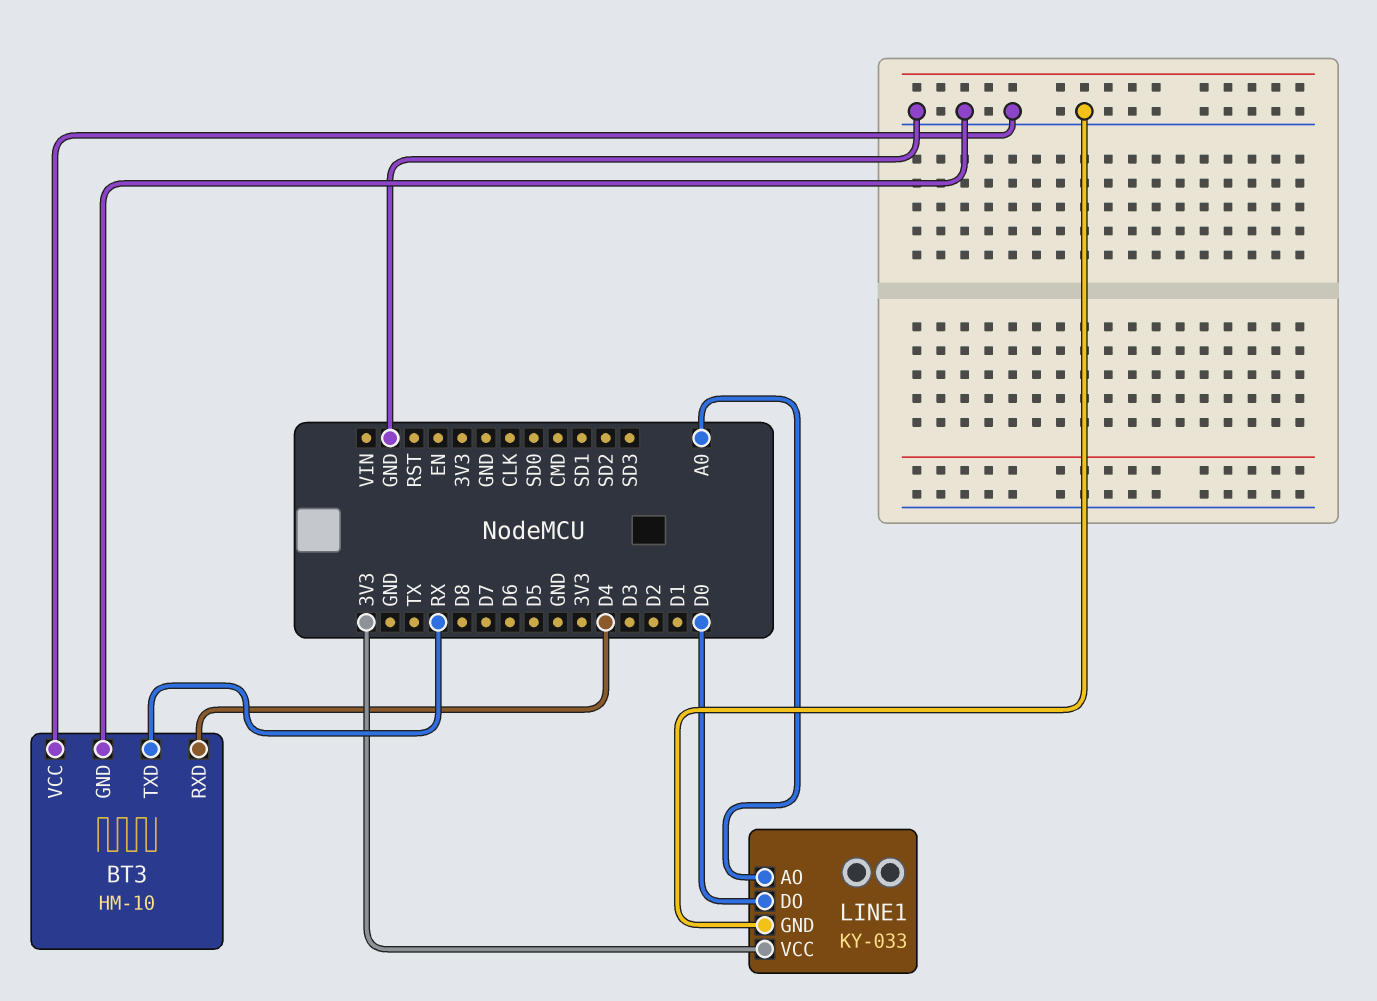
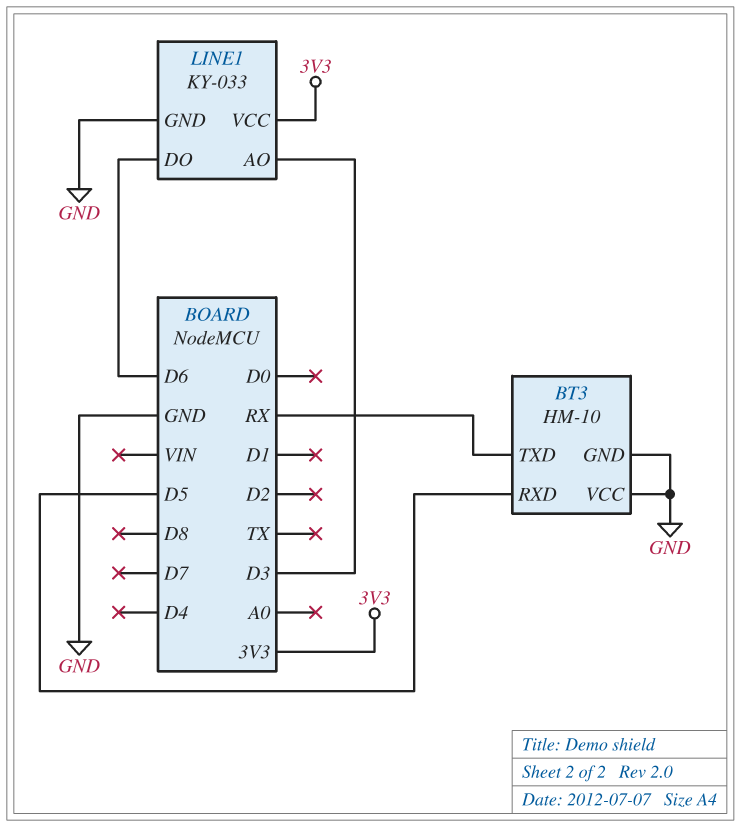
BT3 pin RXD: D4 -> D5
LINE1 pin AO: A0 -> D3
LINE1 pin DO: D0 -> D6

